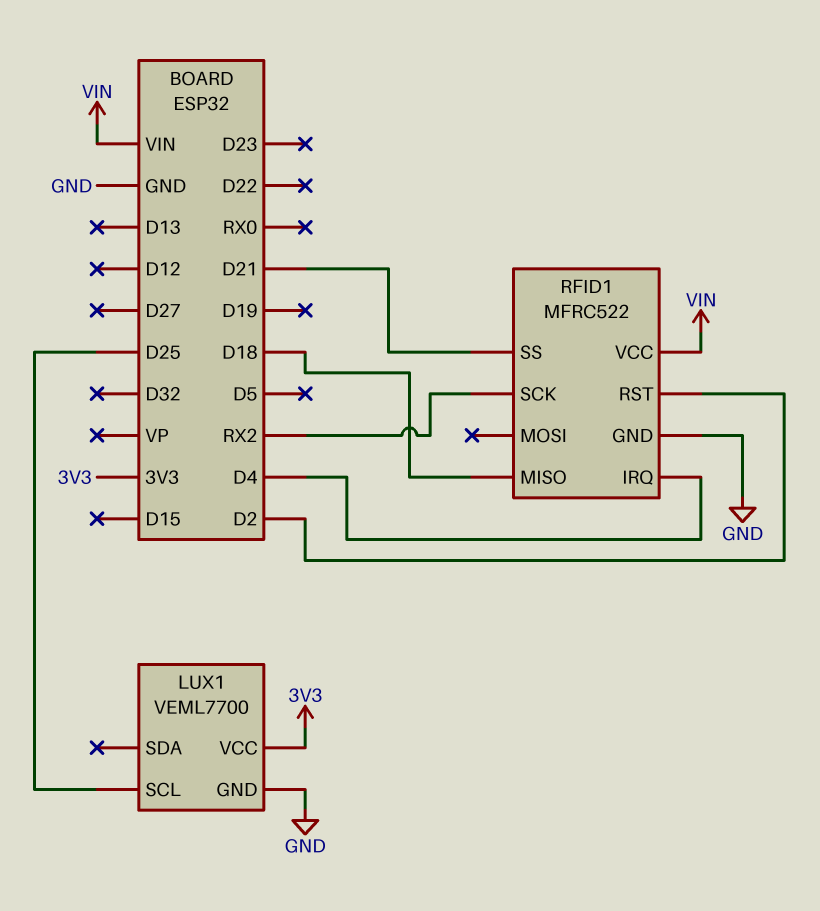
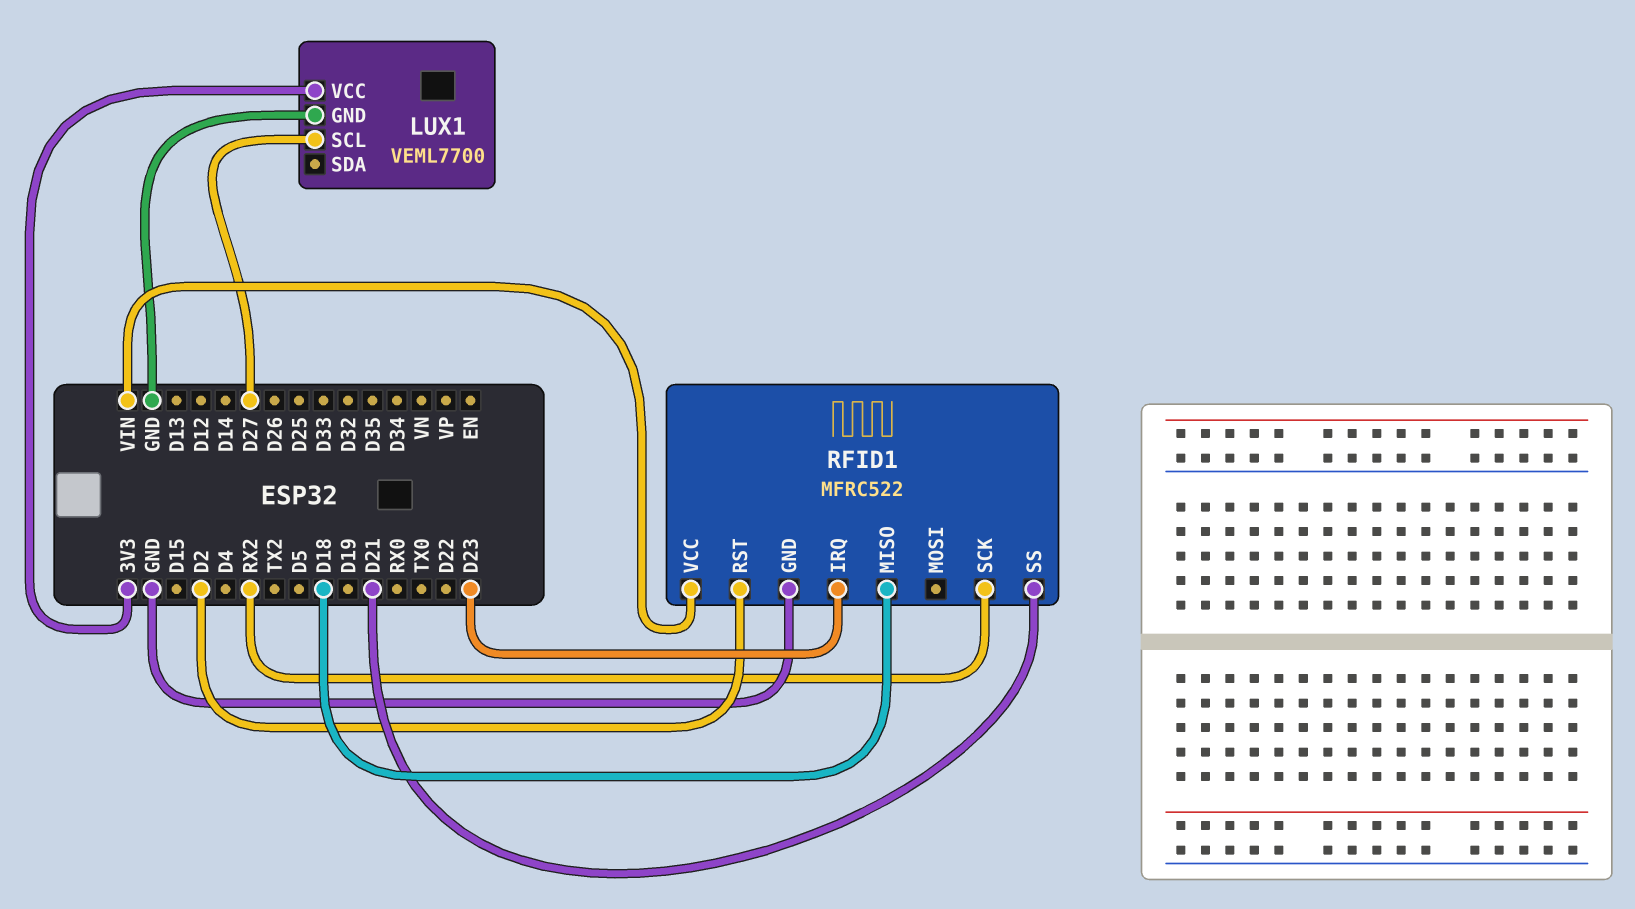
LUX1 pin SCL: D25 -> D27
RFID1 pin IRQ: D4 -> D23

